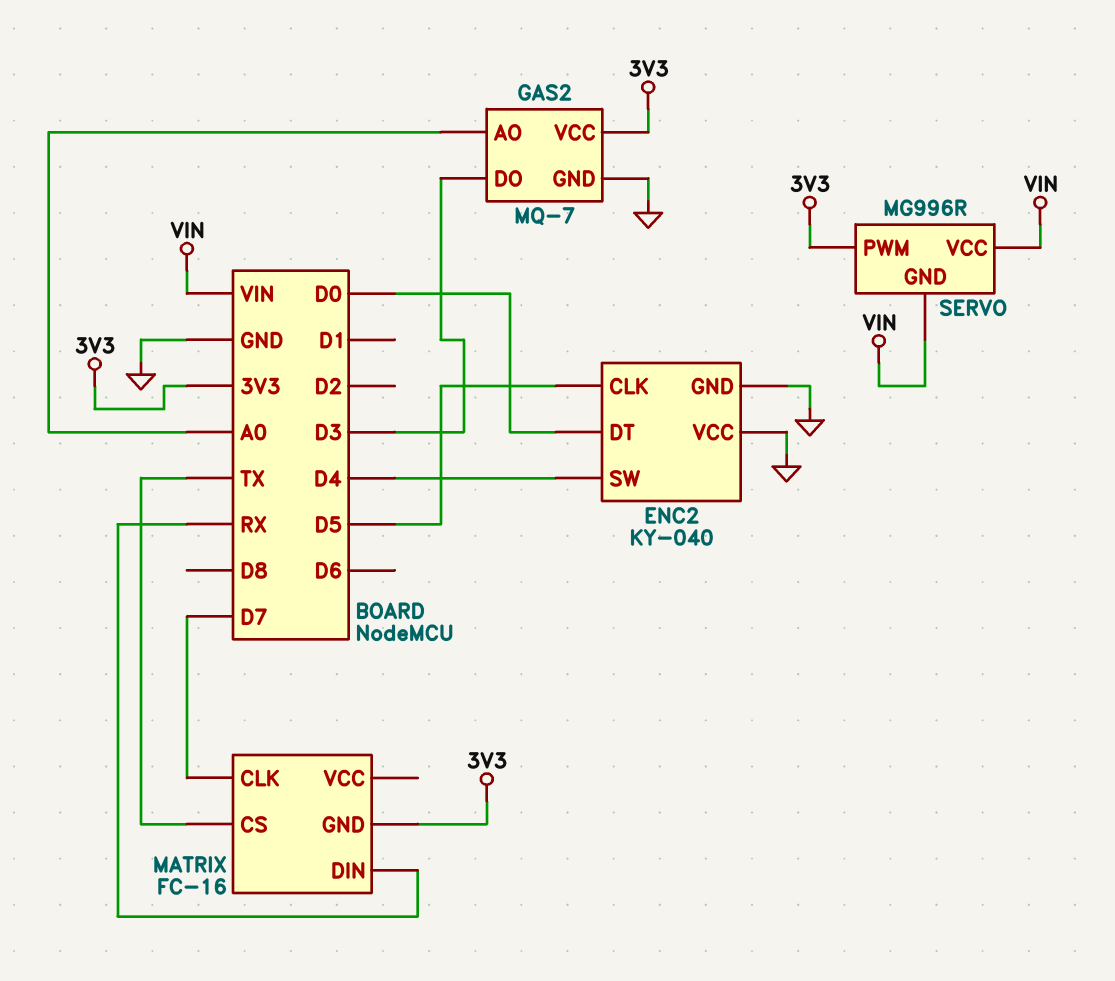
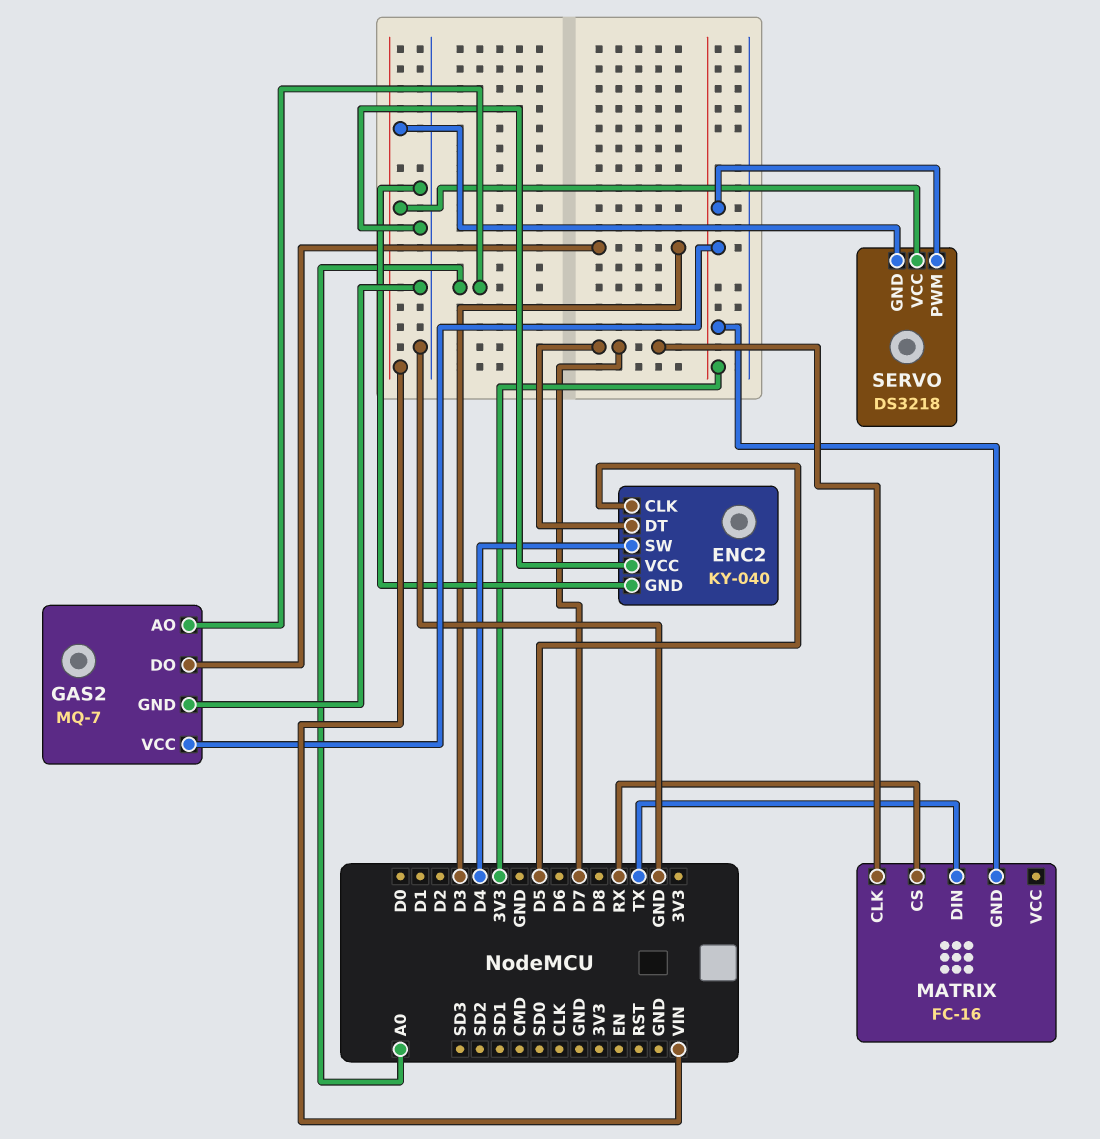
ENC2 pin DT: D0 -> D7
MATRIX pin CS: TX -> RX
MATRIX pin DIN: RX -> TX
SERVO: MG996R -> DS3218

